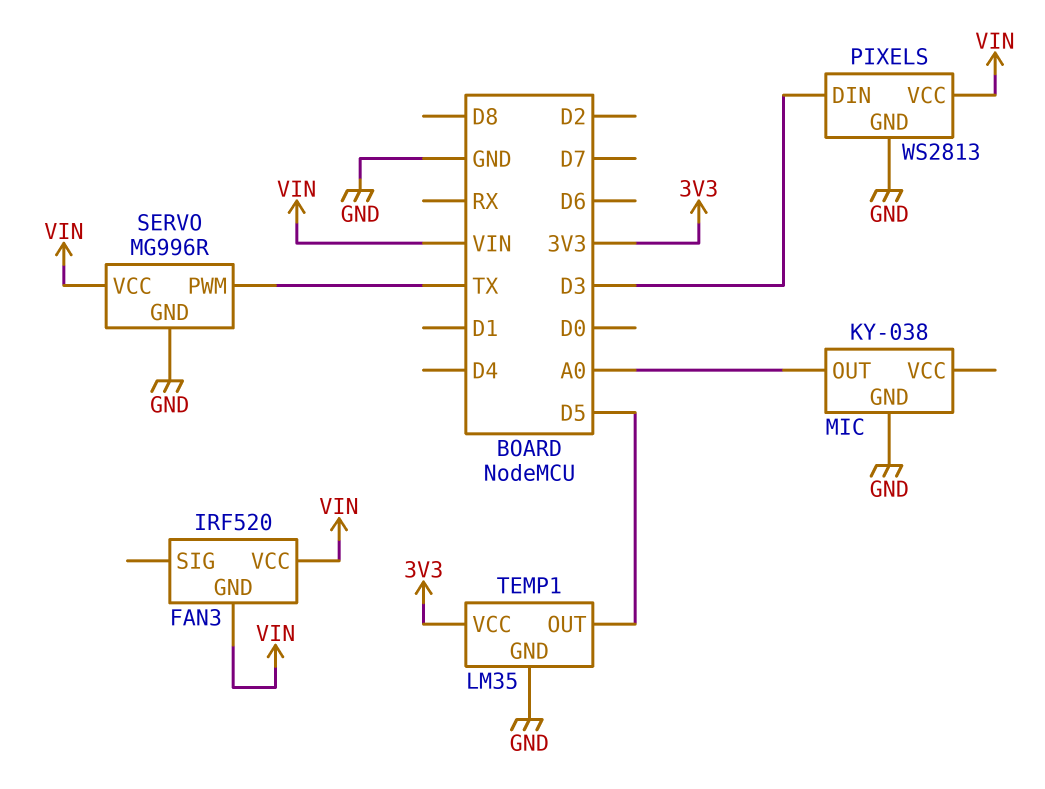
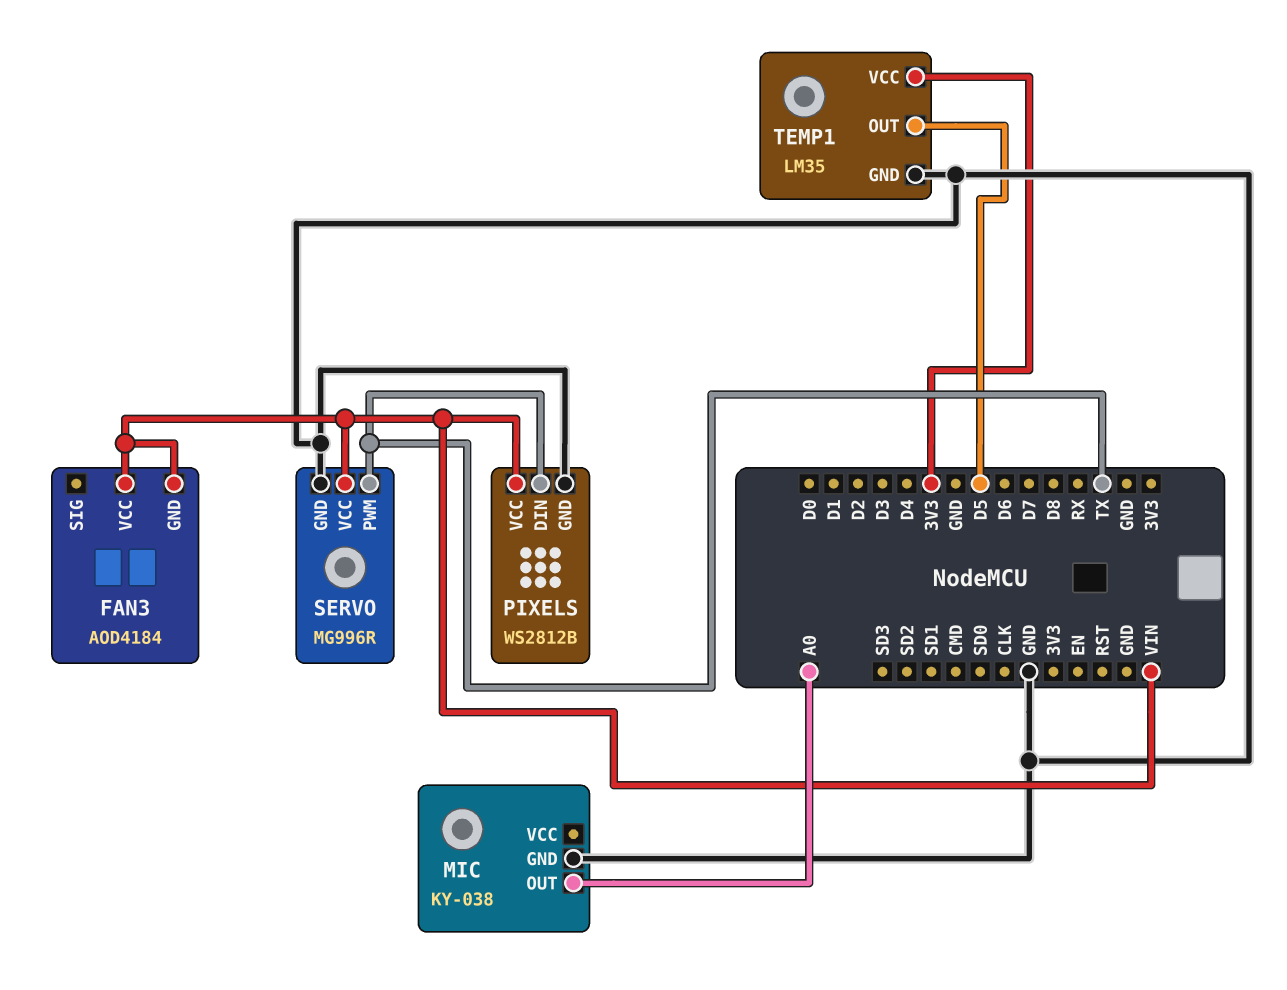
FAN3: IRF520 -> AOD4184
PIXELS: WS2813 -> WS2812B
PIXELS pin DIN: D3 -> TX

